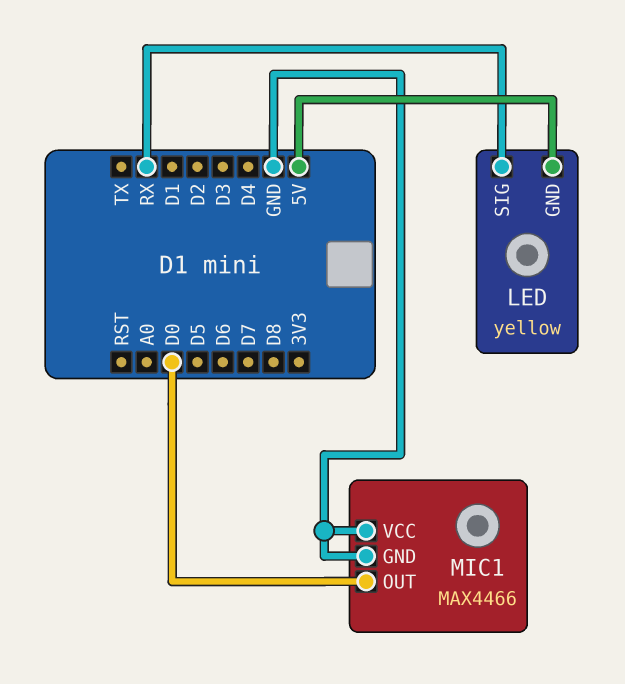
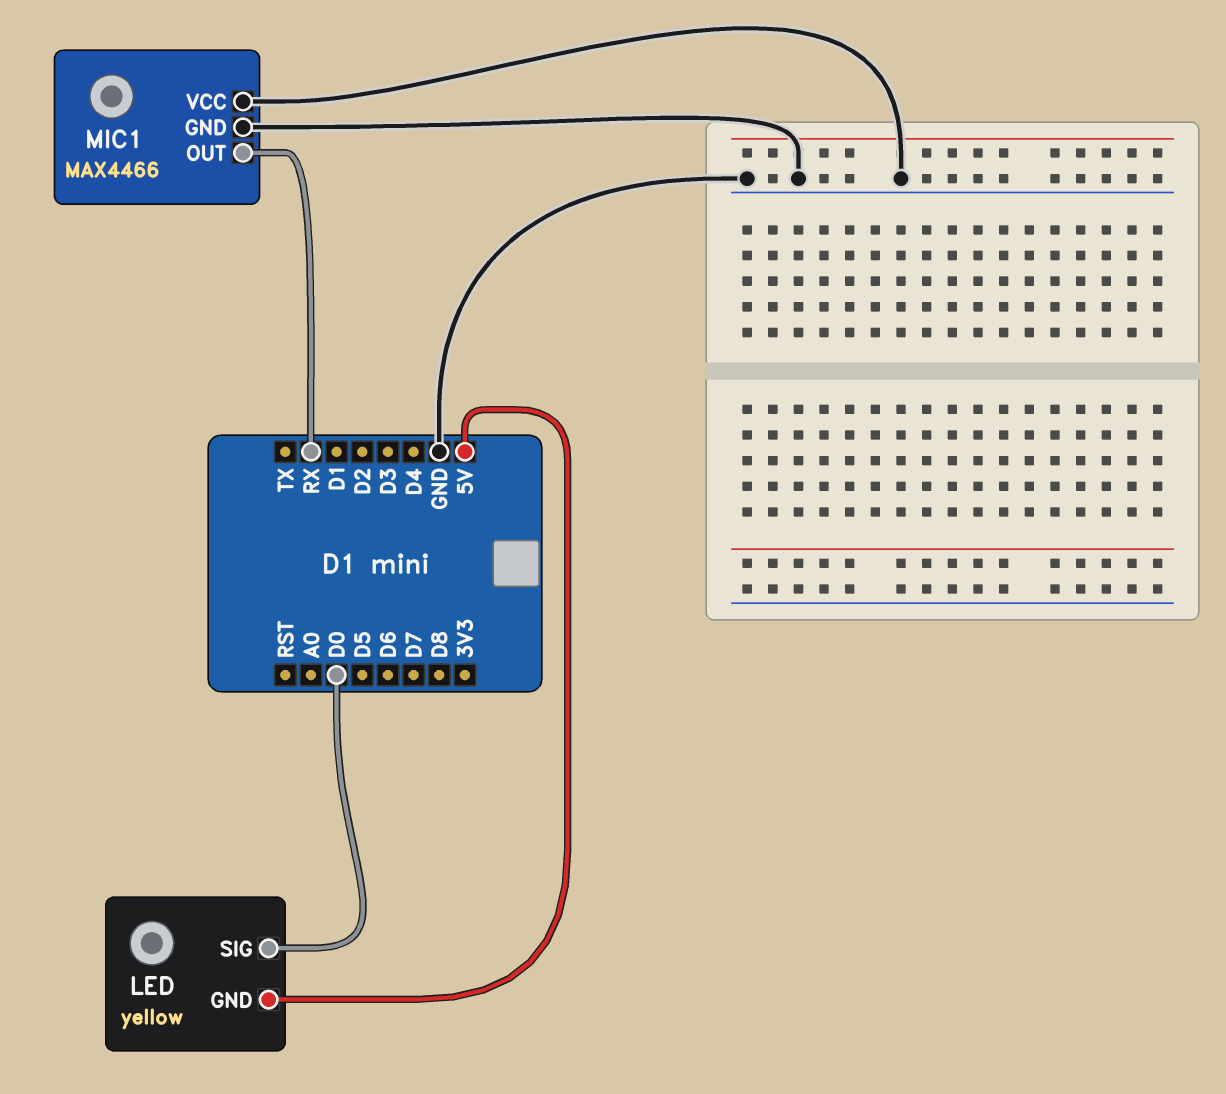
LED pin SIG: RX -> D0
MIC1 pin OUT: D0 -> RX

